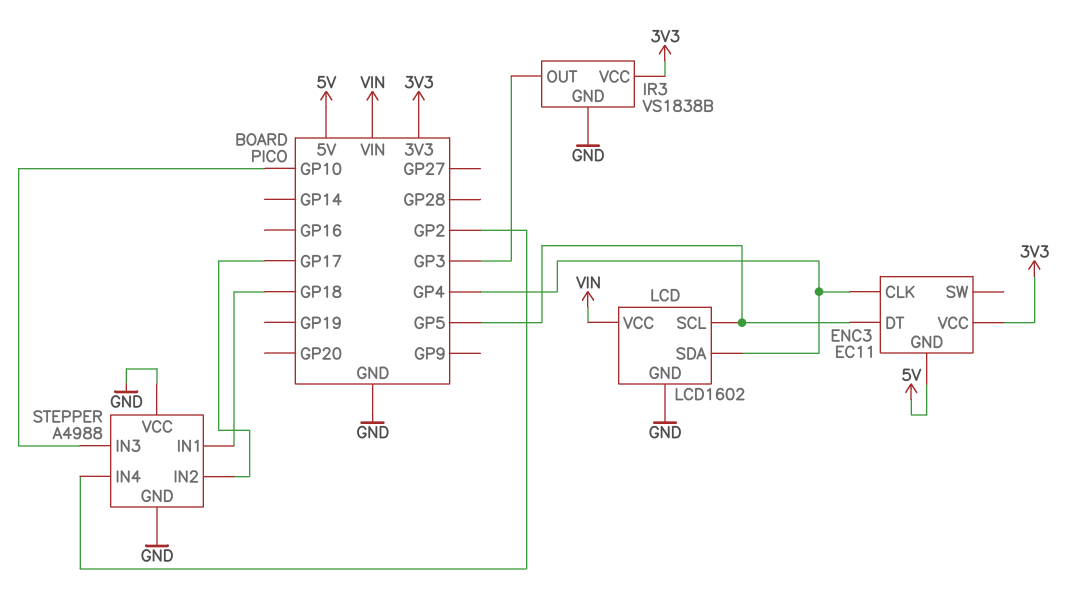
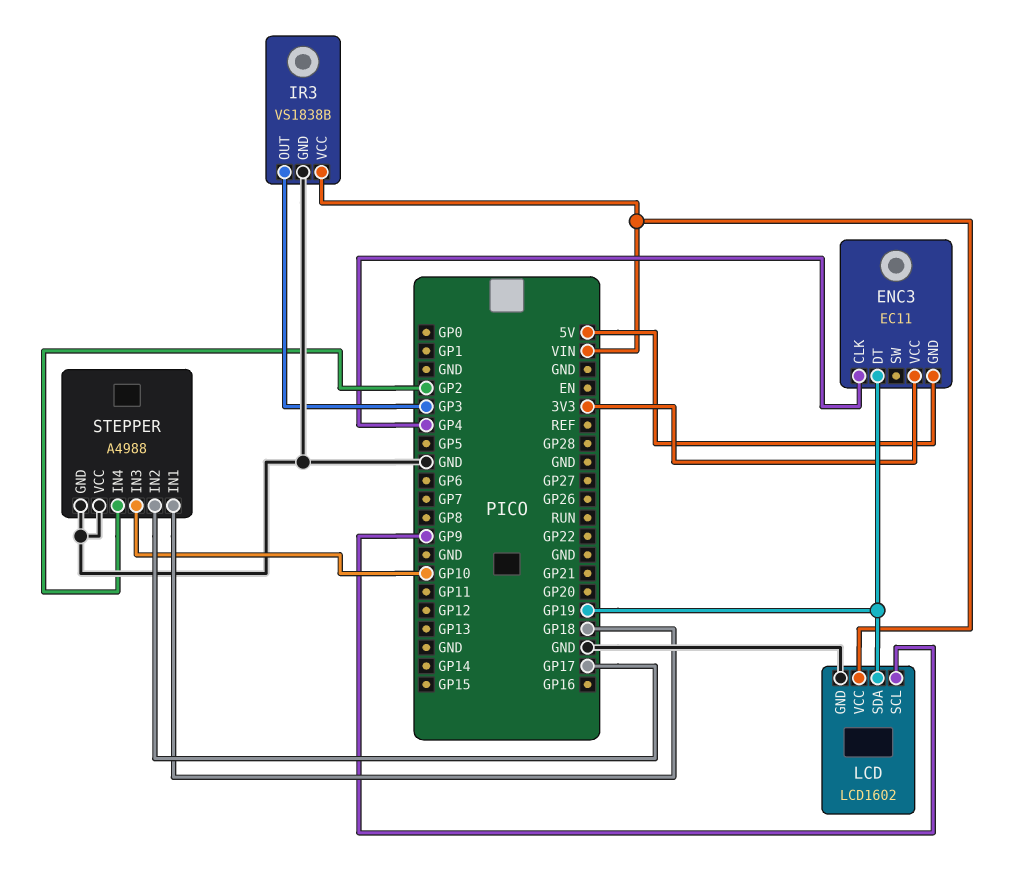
ENC3 pin DT: GP5 -> GP19
IR3 pin VCC: 3V3 -> VIN
LCD pin SCL: GP5 -> GP9
LCD pin SDA: GP4 -> GP19

